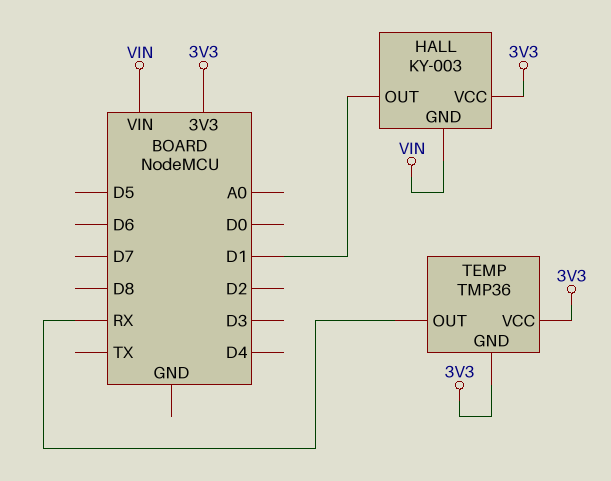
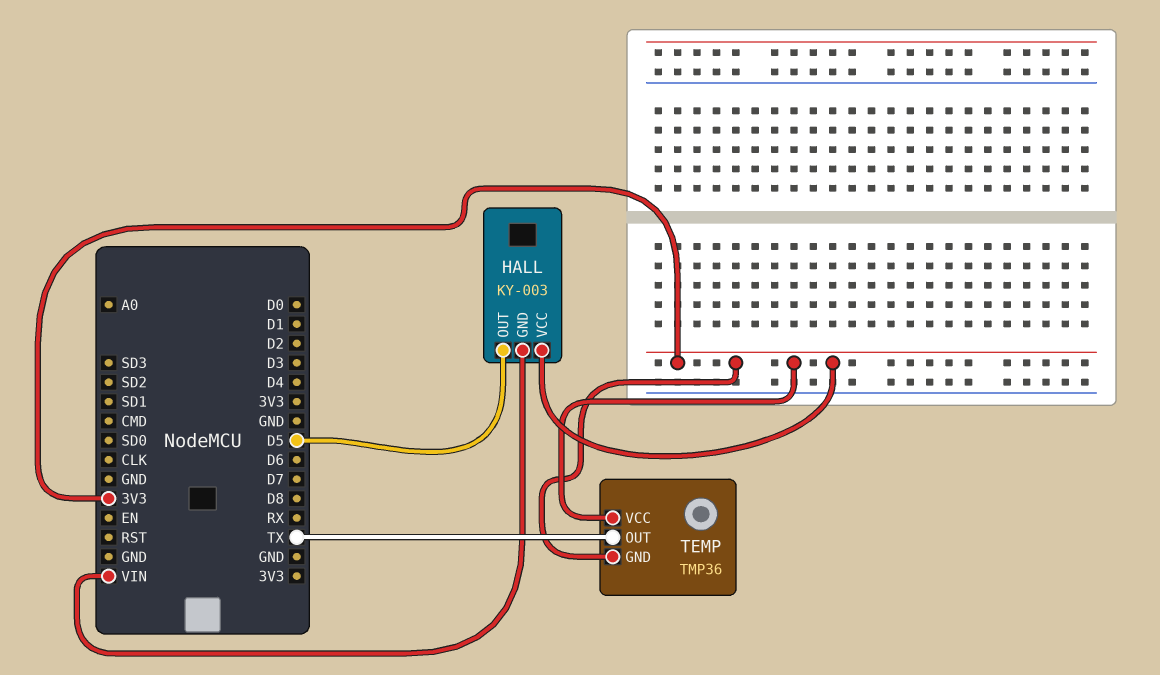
HALL pin OUT: D1 -> D5
TEMP pin OUT: RX -> TX

